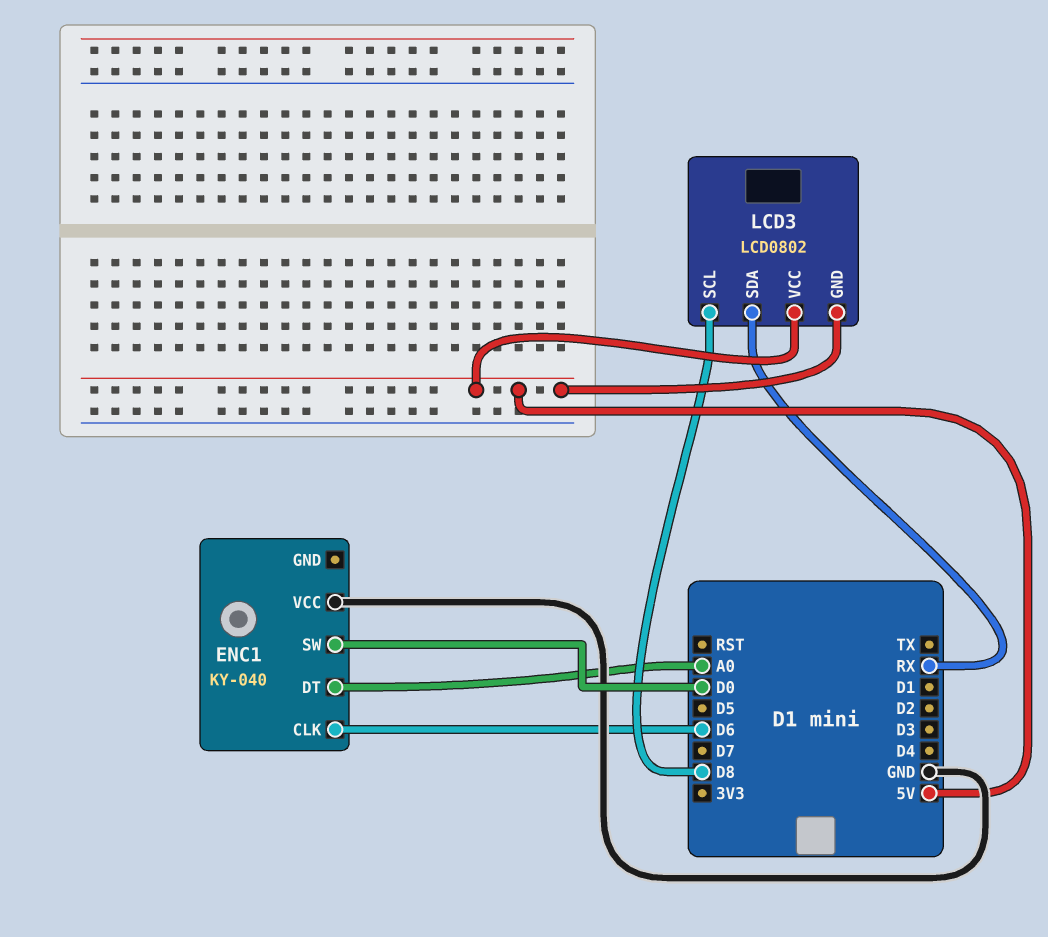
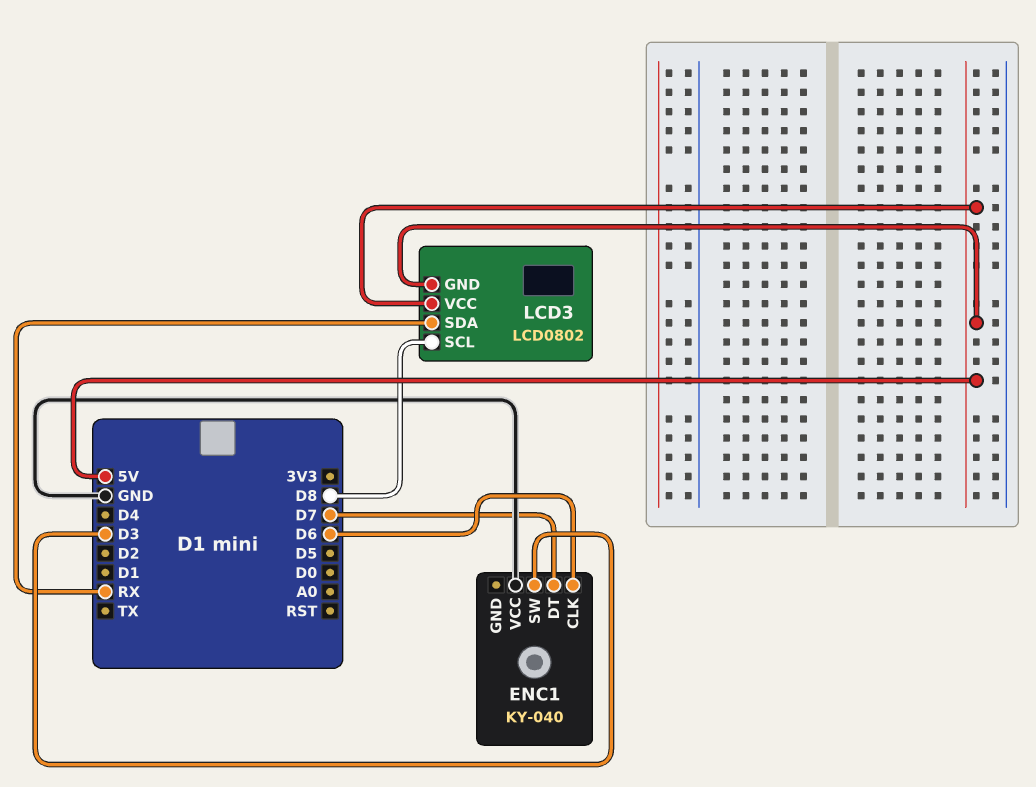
ENC1 pin DT: A0 -> D7
ENC1 pin SW: D0 -> D3

